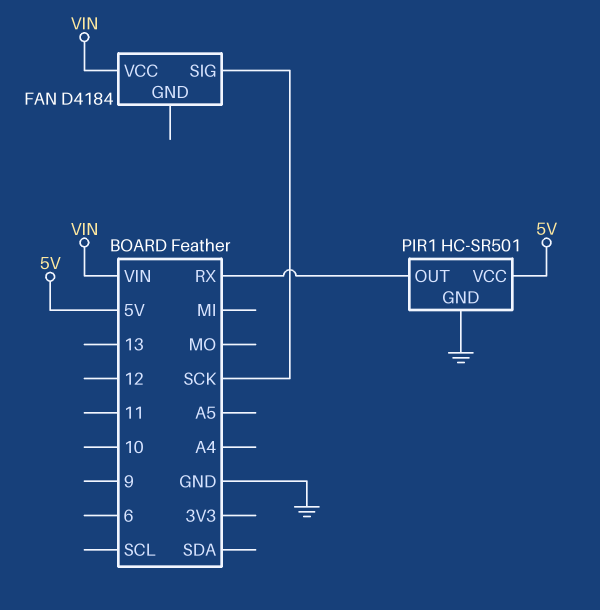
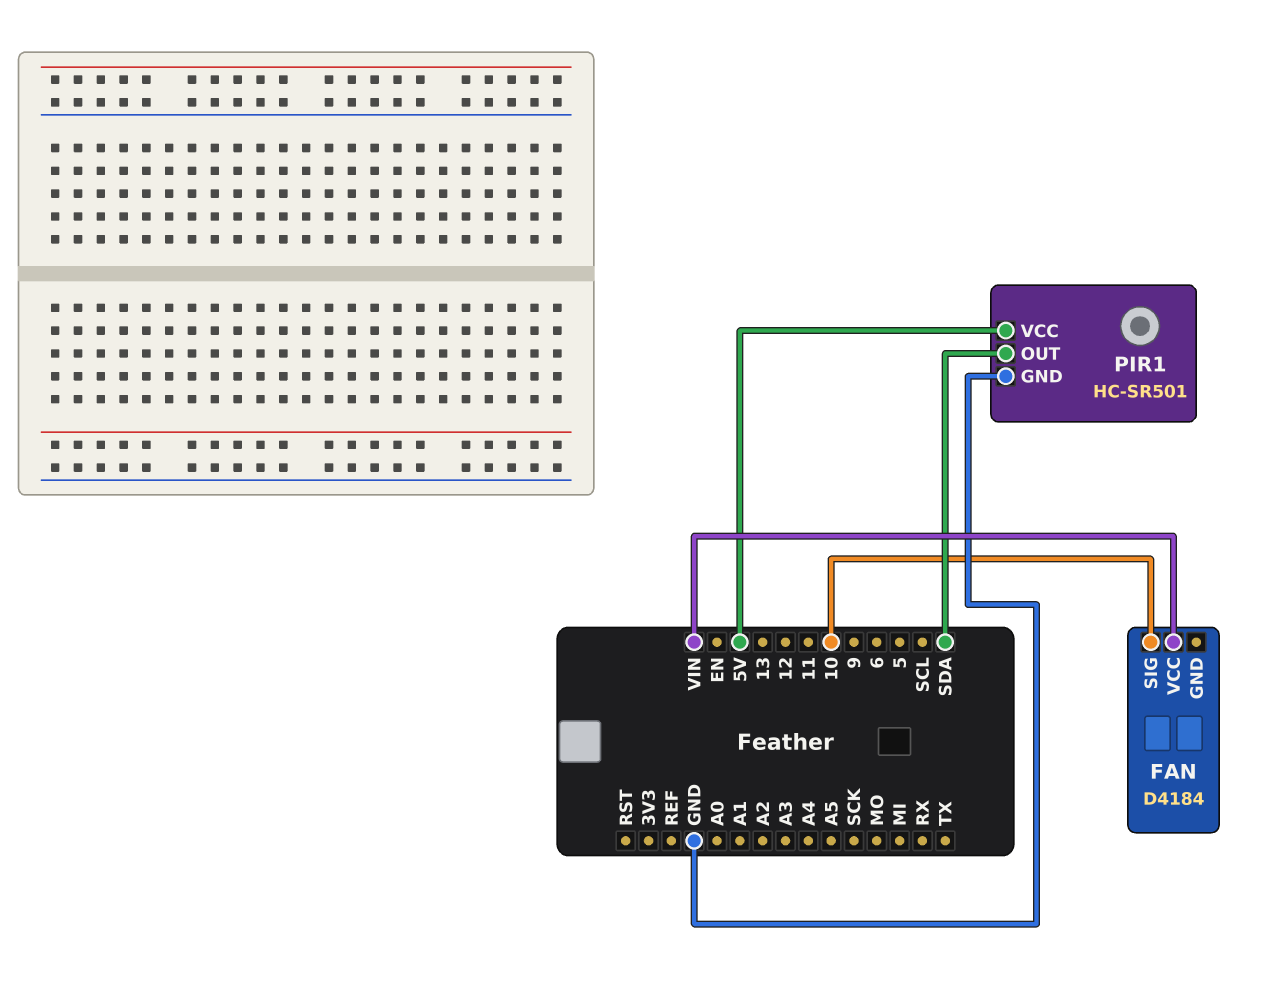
FAN pin SIG: SCK -> 10
PIR1 pin OUT: RX -> SDA

